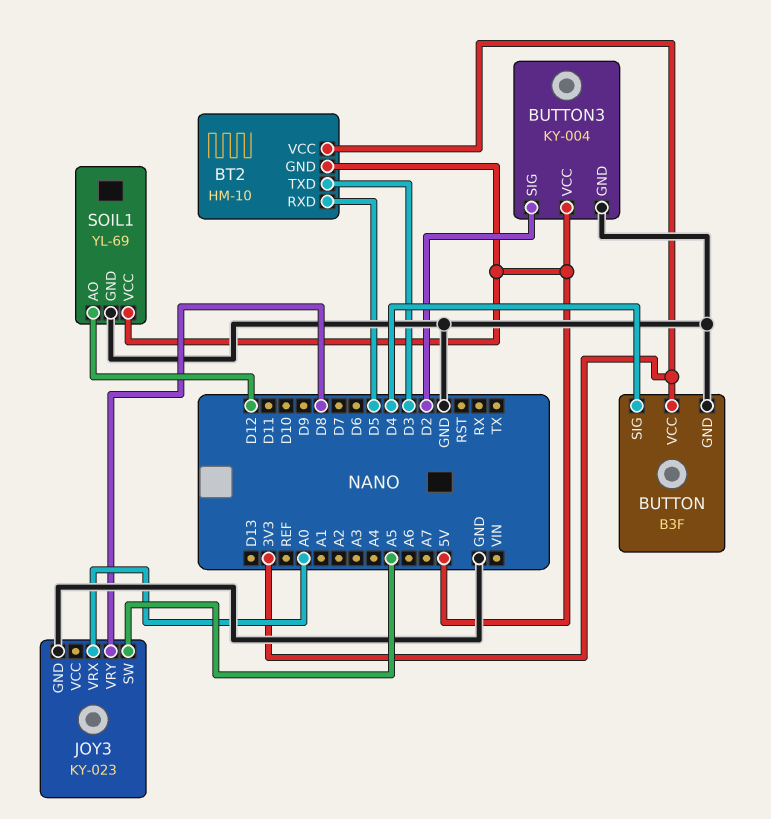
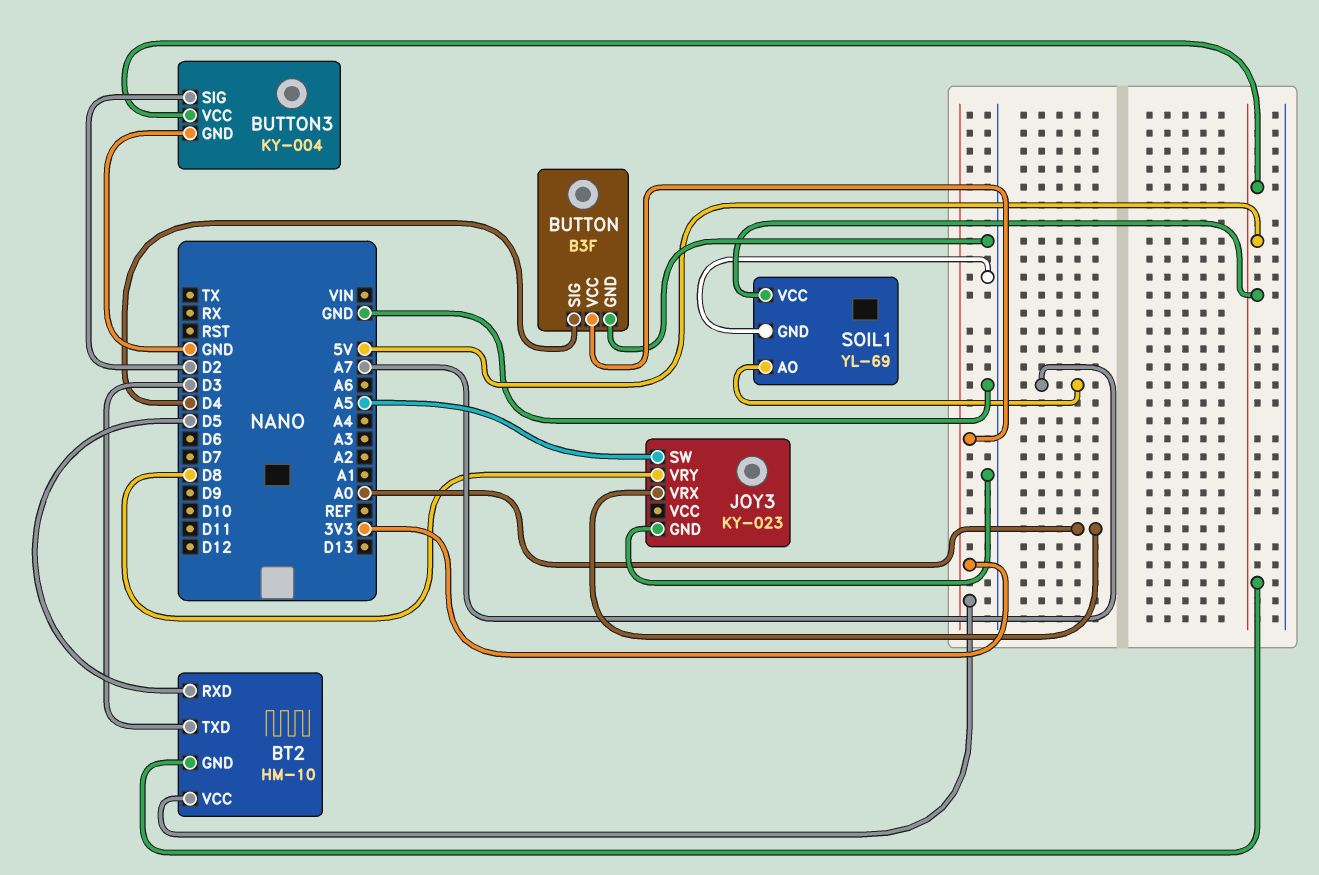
SOIL1 pin AO: D12 -> A7

